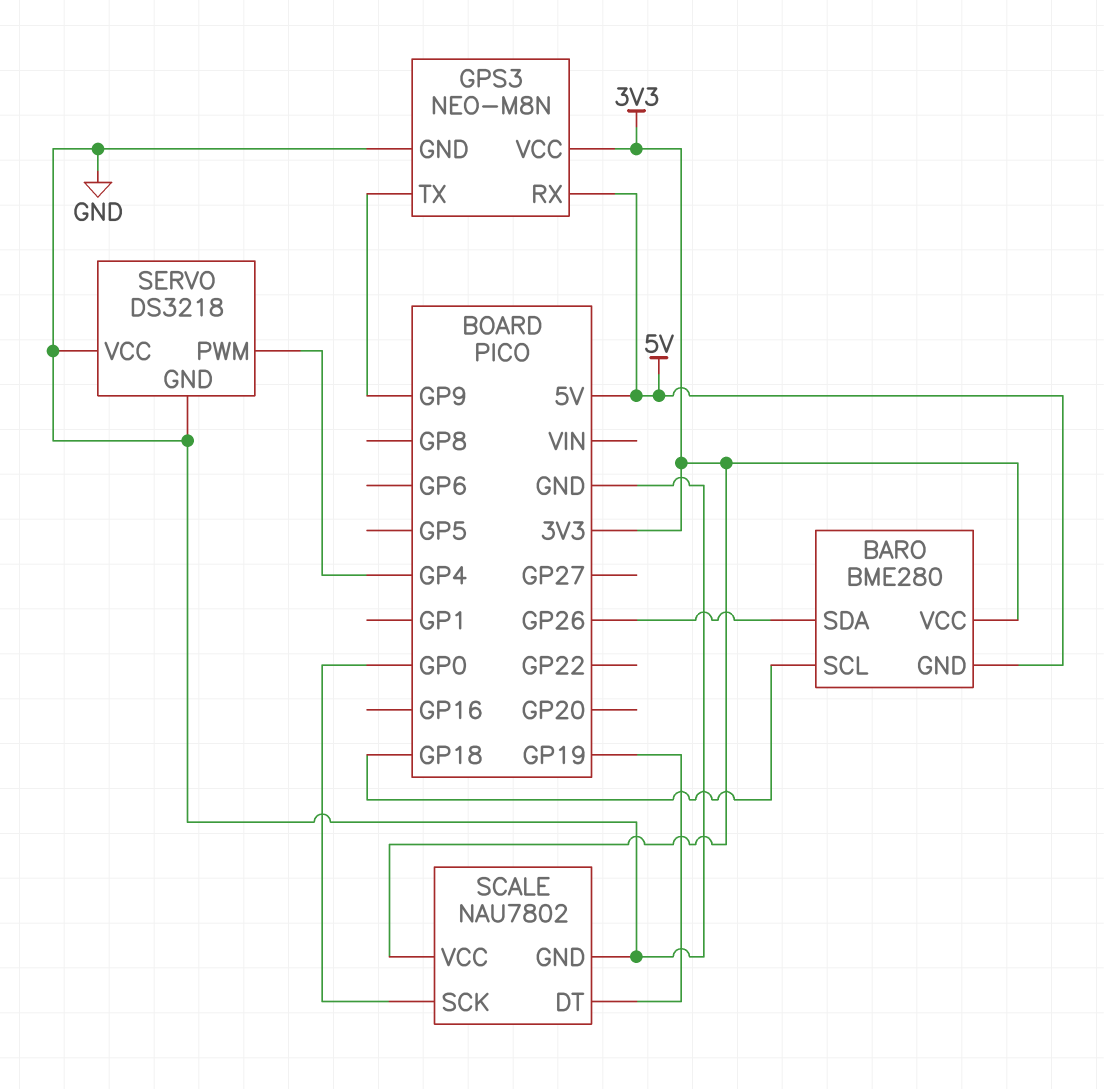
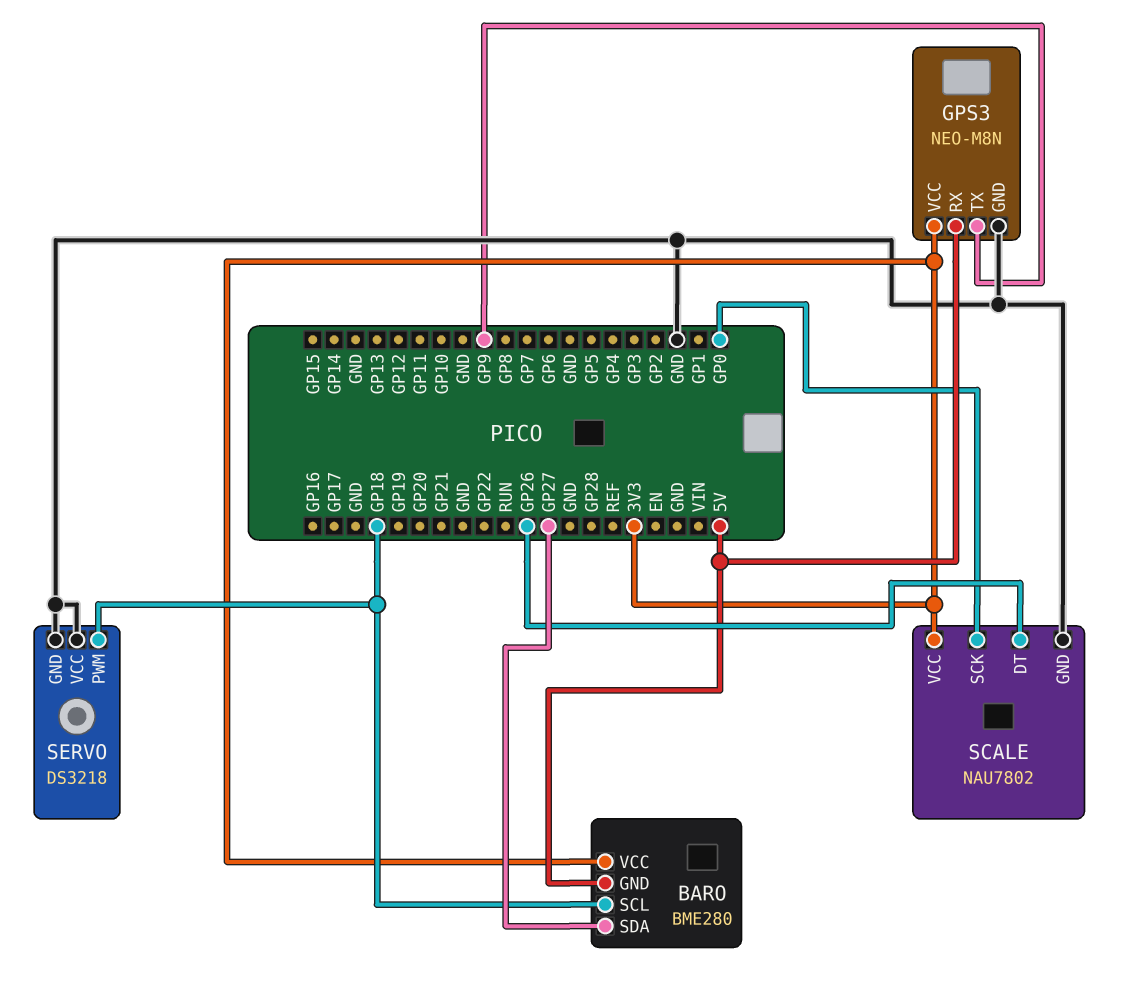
BARO pin SDA: GP26 -> GP27
SCALE pin DT: GP19 -> GP26
SERVO pin PWM: GP4 -> GP18

